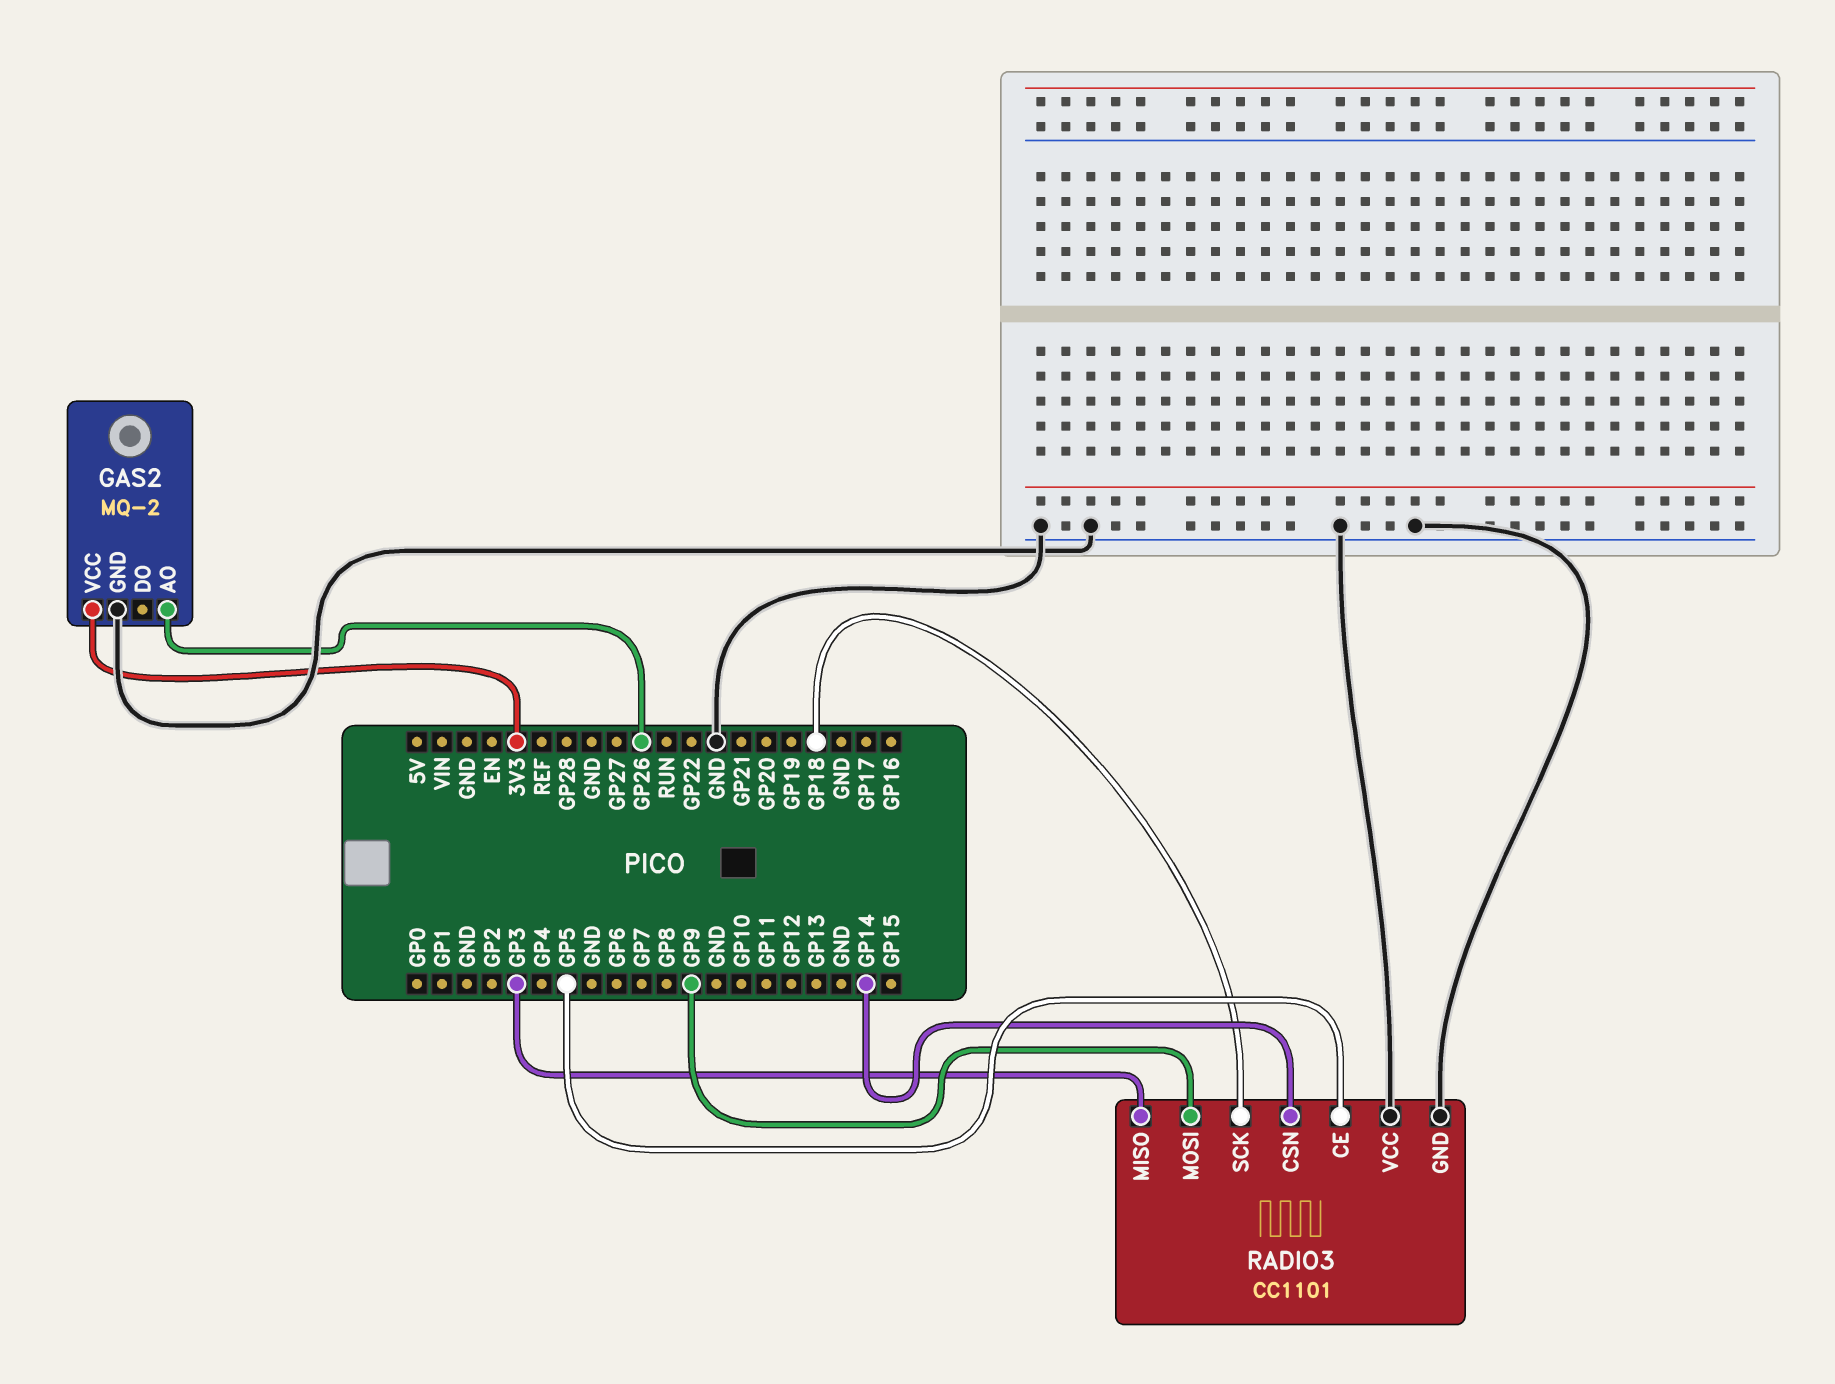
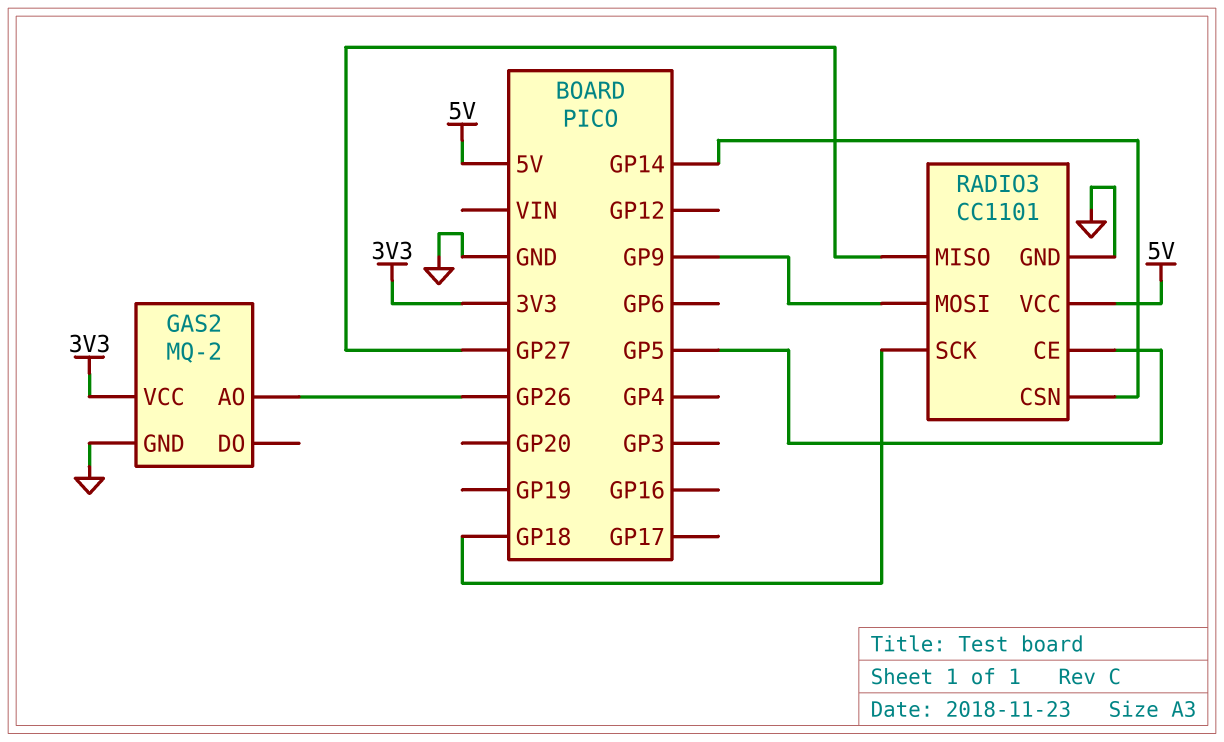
RADIO3 pin MISO: GP3 -> GP27
RADIO3 pin VCC: GND -> 5V

